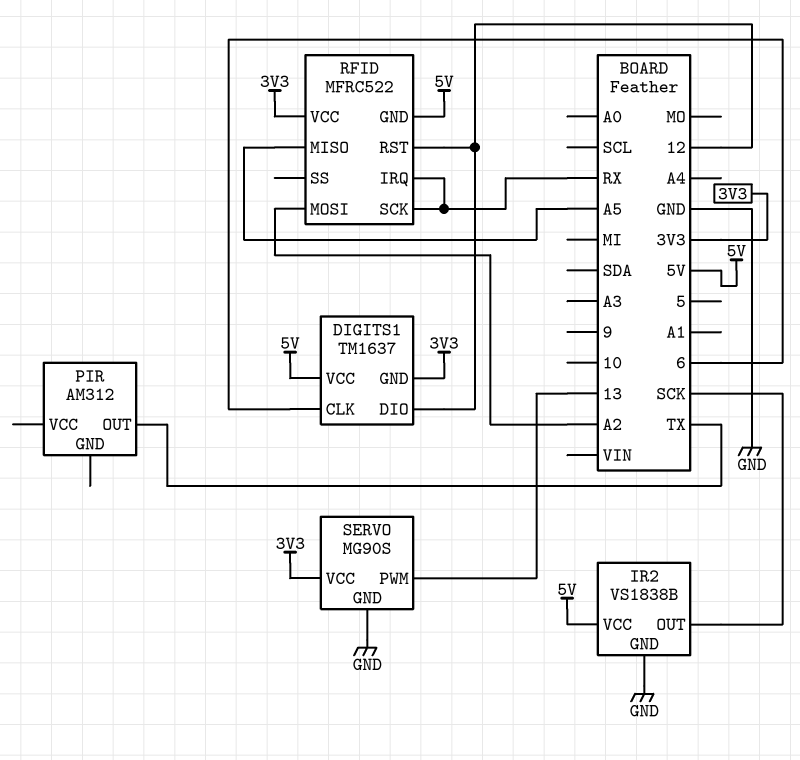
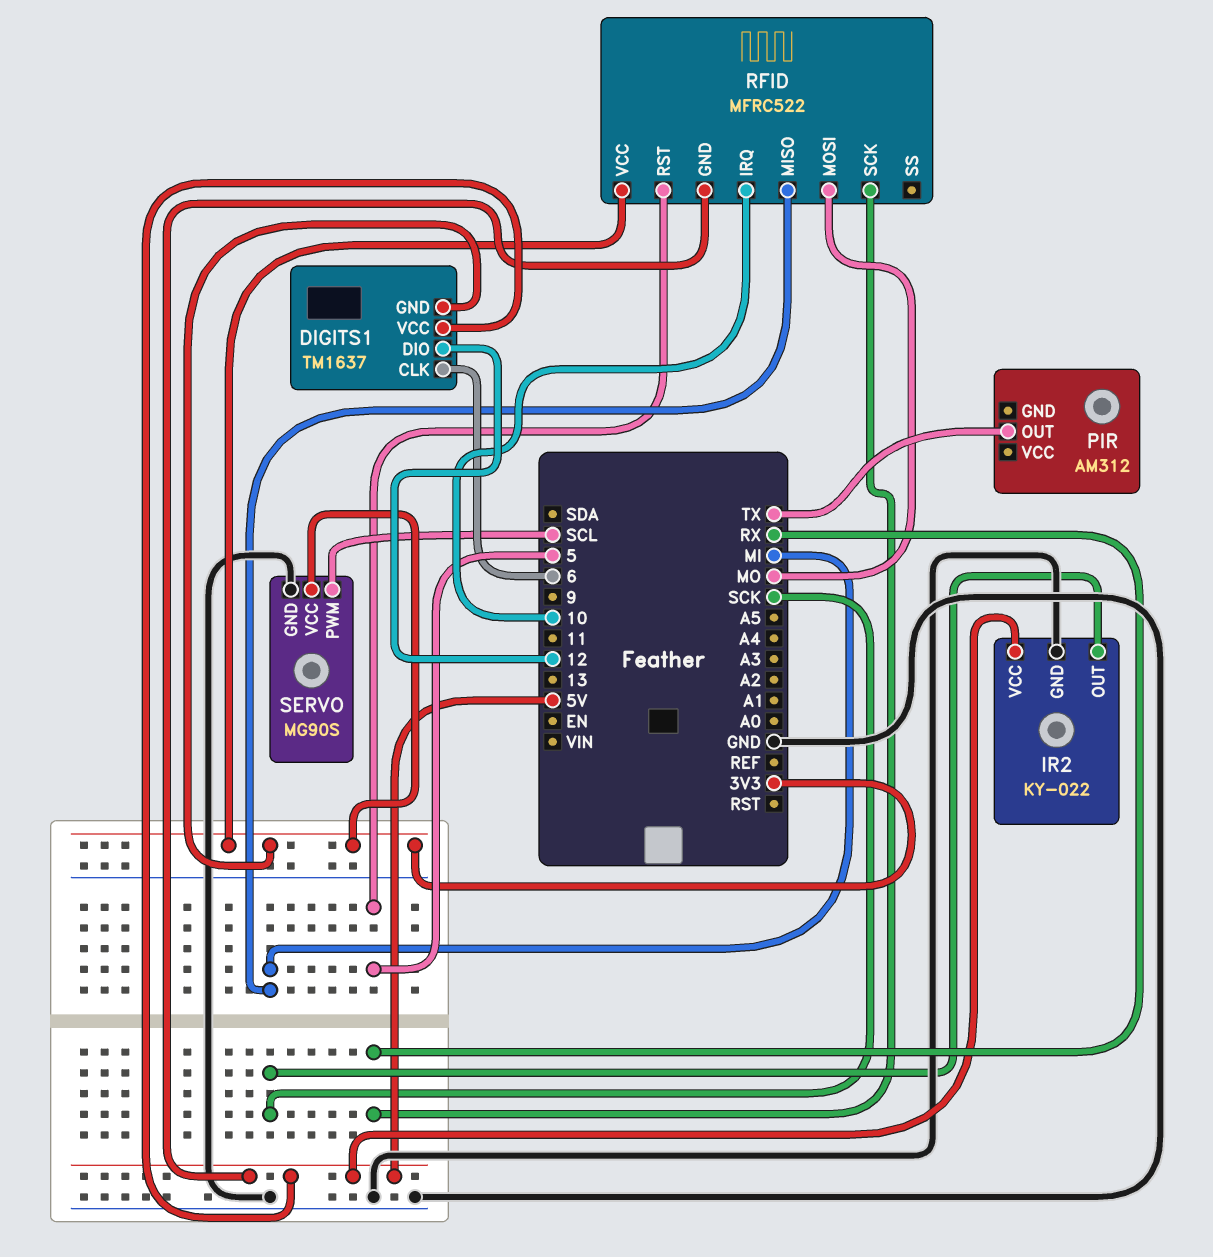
IR2: VS1838B -> KY-022
RFID pin IRQ: RX -> 10
RFID pin MISO: A5 -> MI
RFID pin MOSI: A2 -> MO
RFID pin RST: 12 -> 5
SERVO pin PWM: 13 -> SCL

